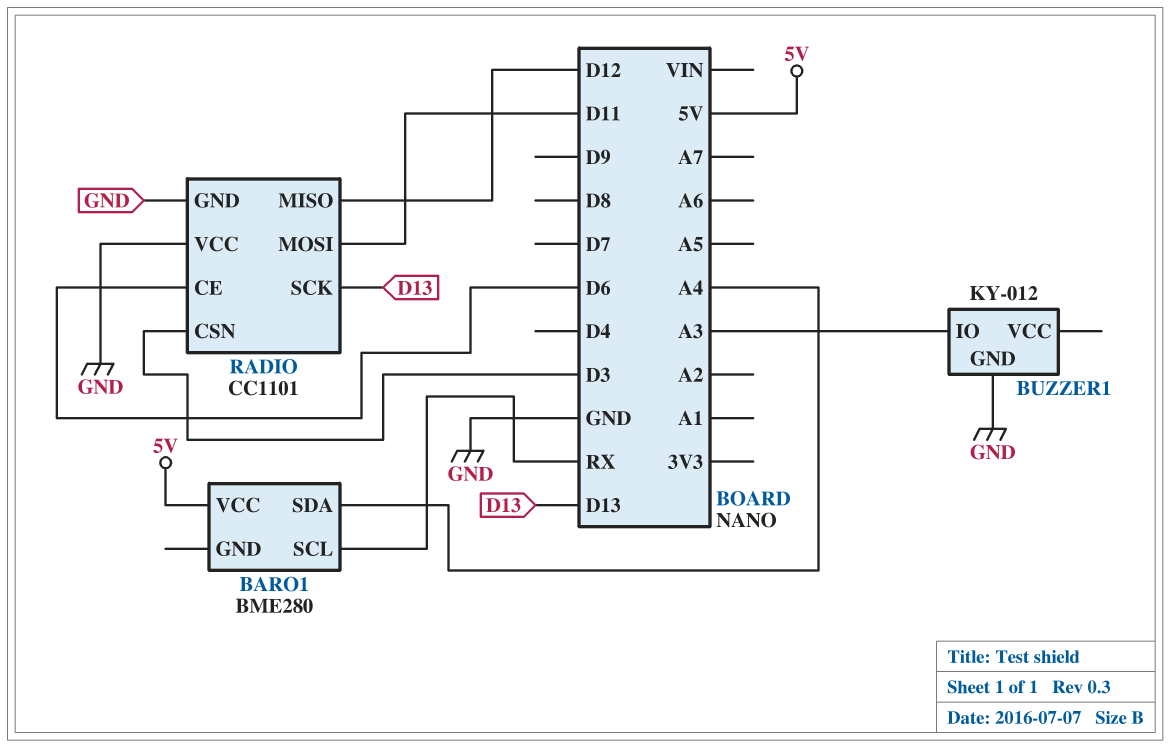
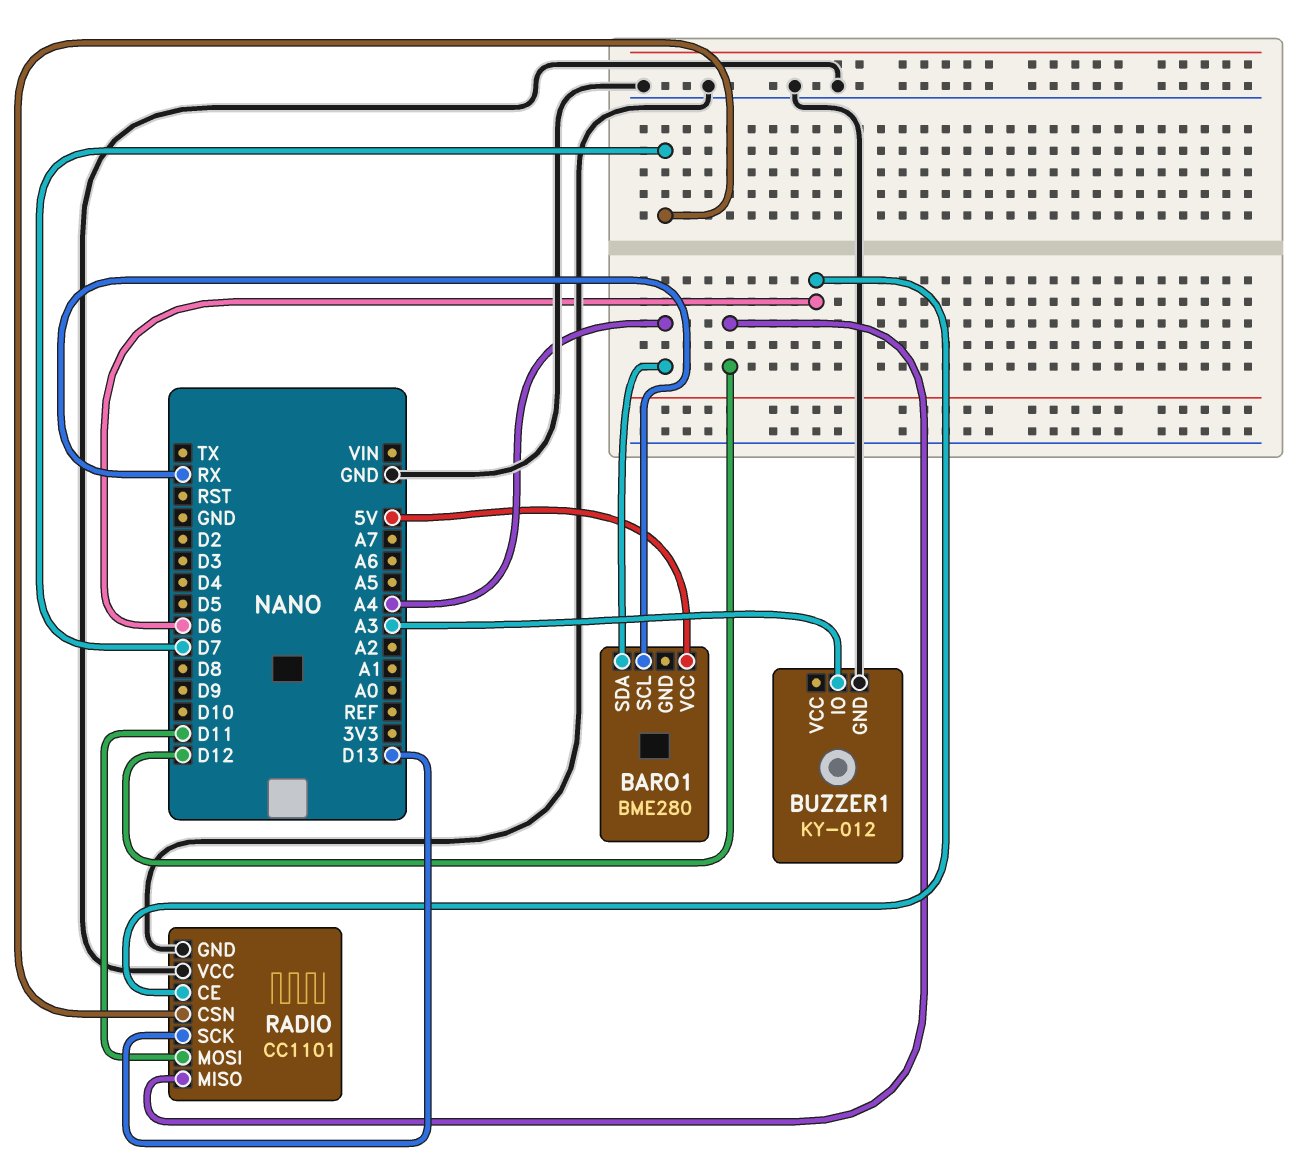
RADIO pin CSN: D3 -> D7

